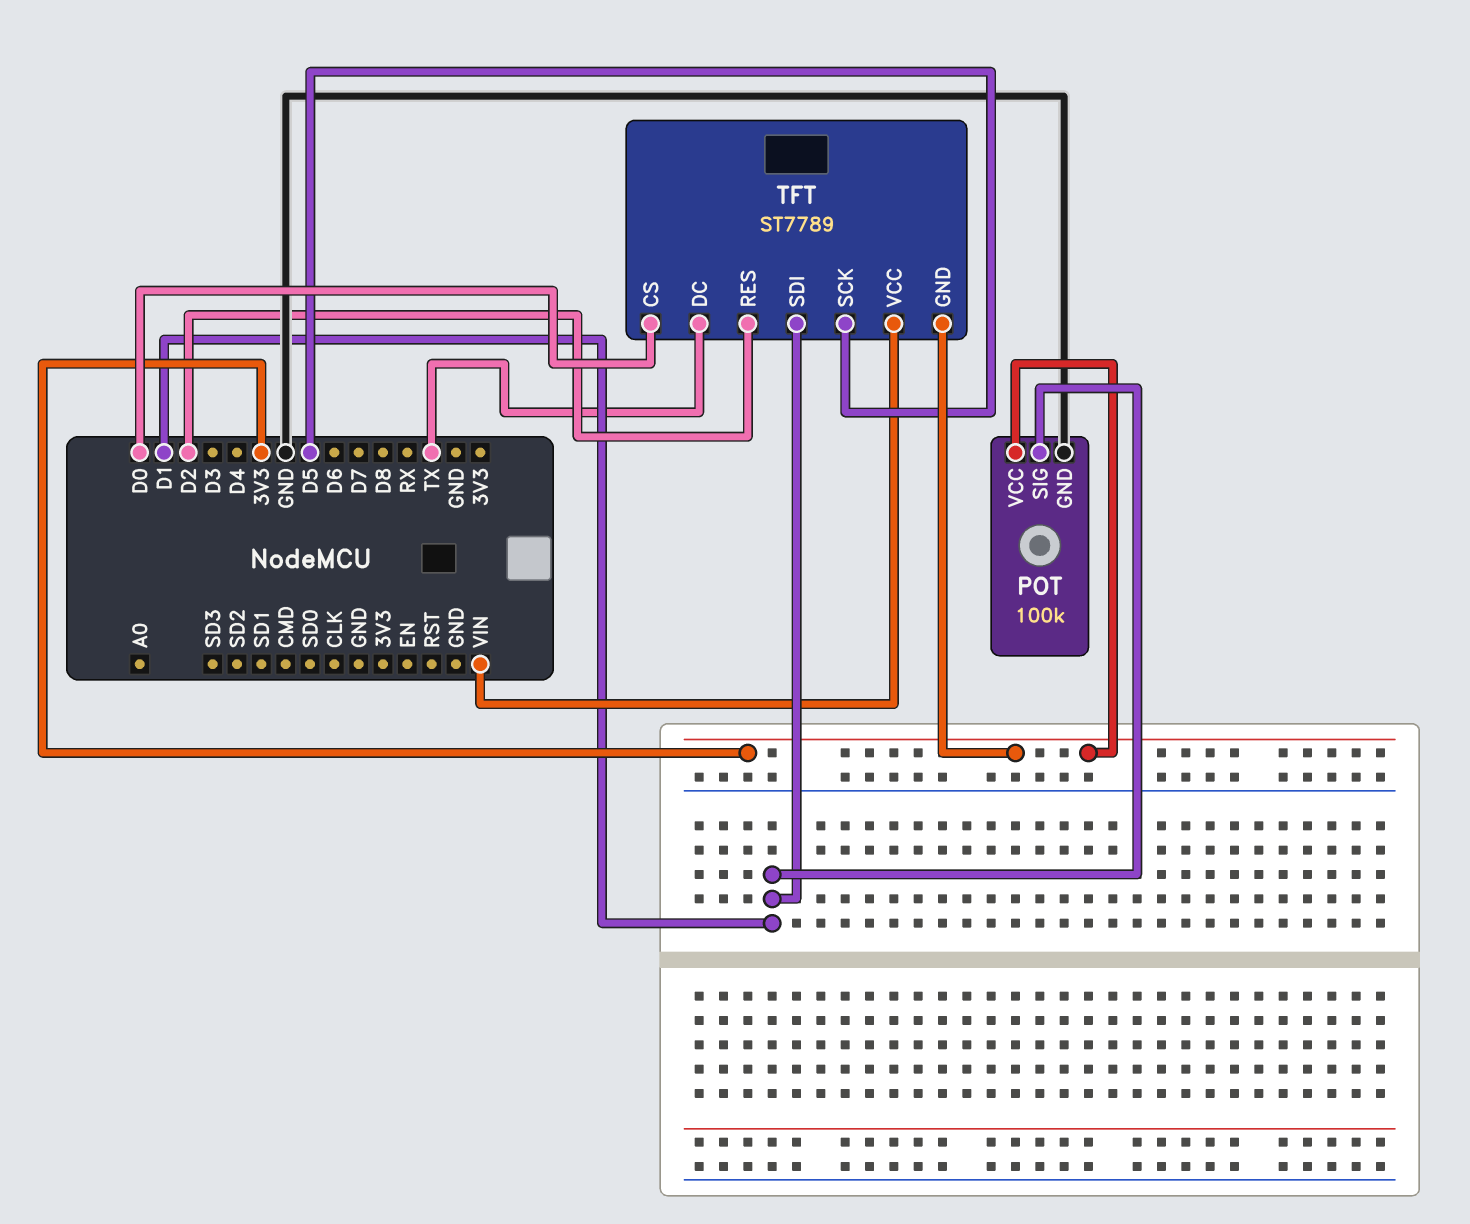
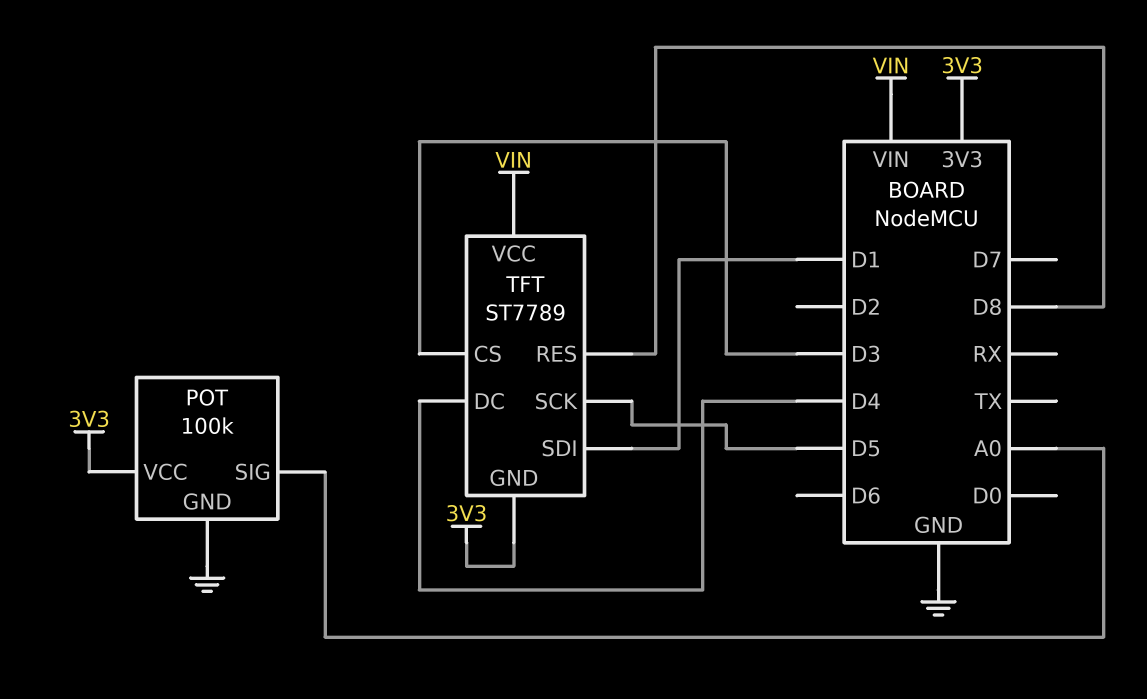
POT pin SIG: D1 -> A0
TFT pin CS: D0 -> D3
TFT pin DC: TX -> D4
TFT pin RES: D2 -> D8

